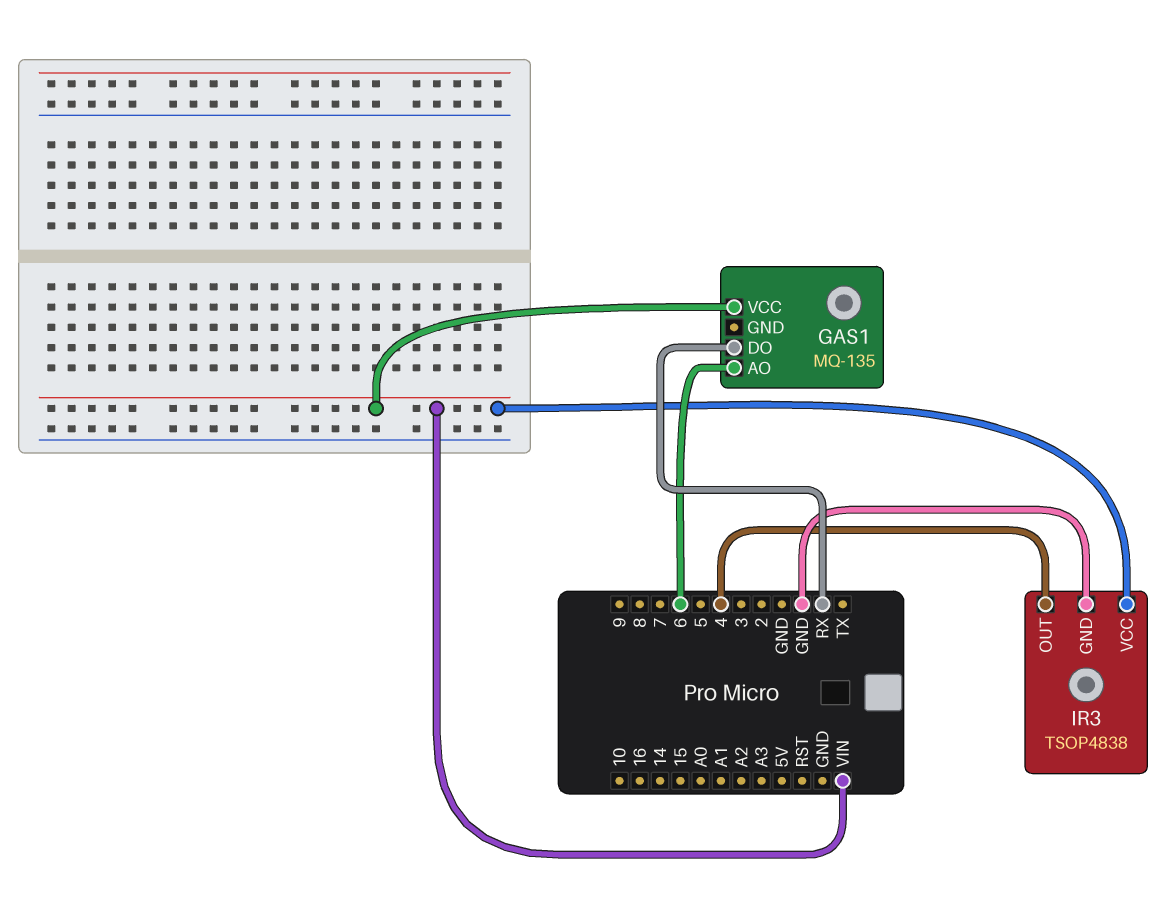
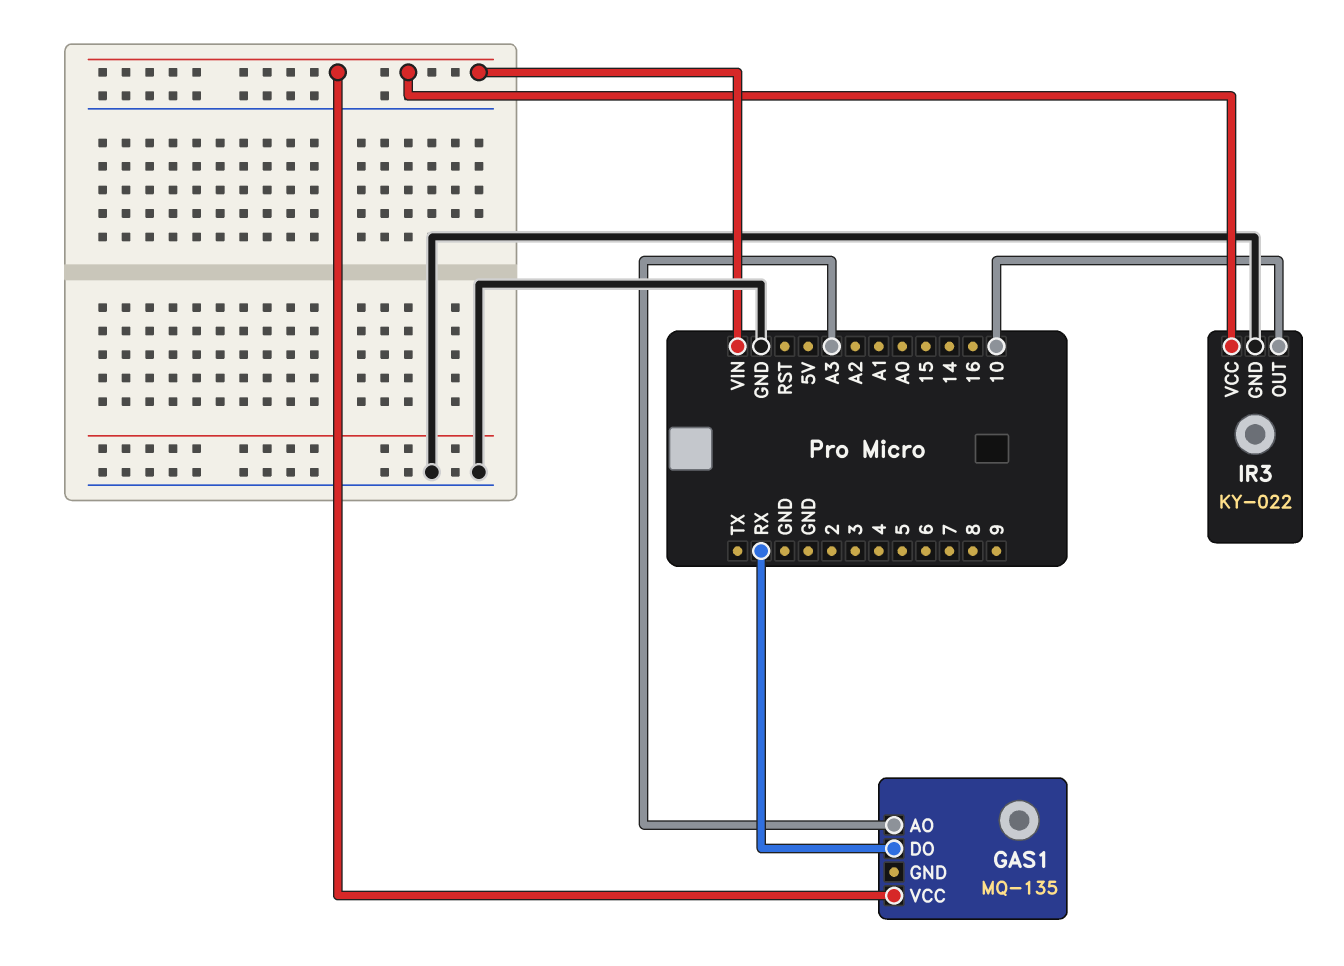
GAS1 pin AO: 6 -> A3
IR3: TSOP4838 -> KY-022
IR3 pin OUT: 4 -> 10

